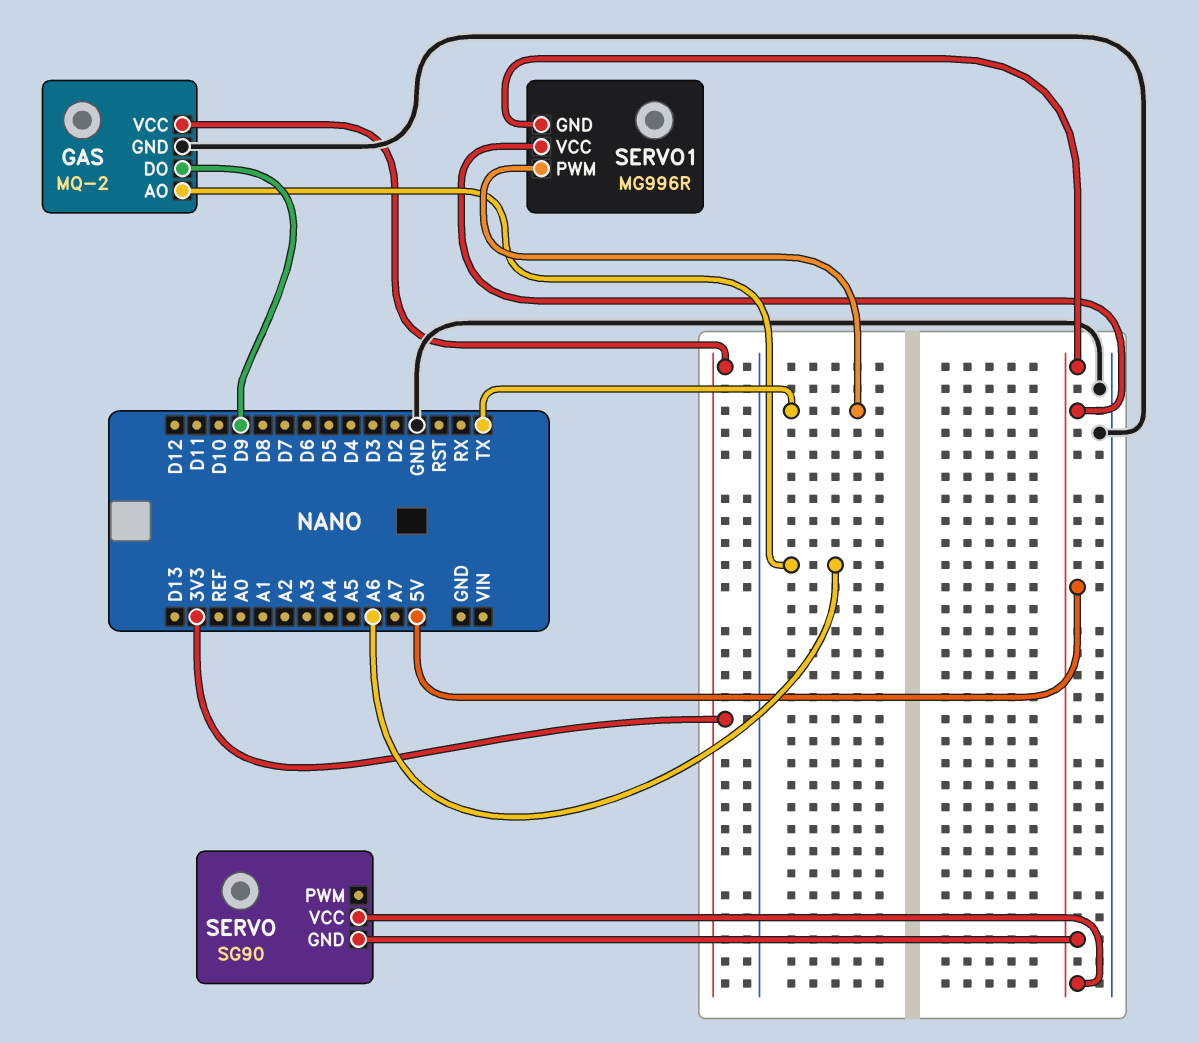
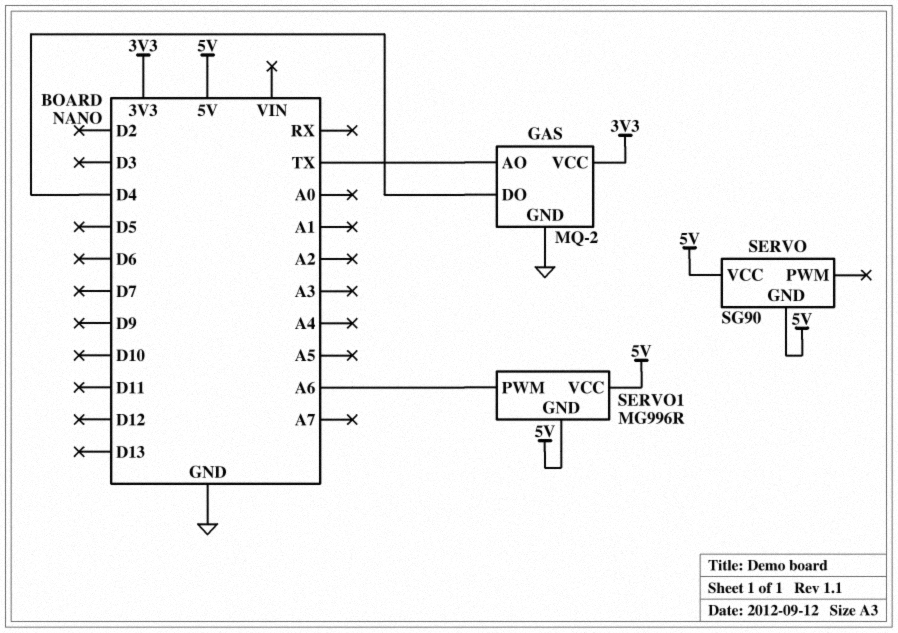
GAS pin AO: A6 -> TX
GAS pin DO: D9 -> D4
SERVO1 pin PWM: TX -> A6

